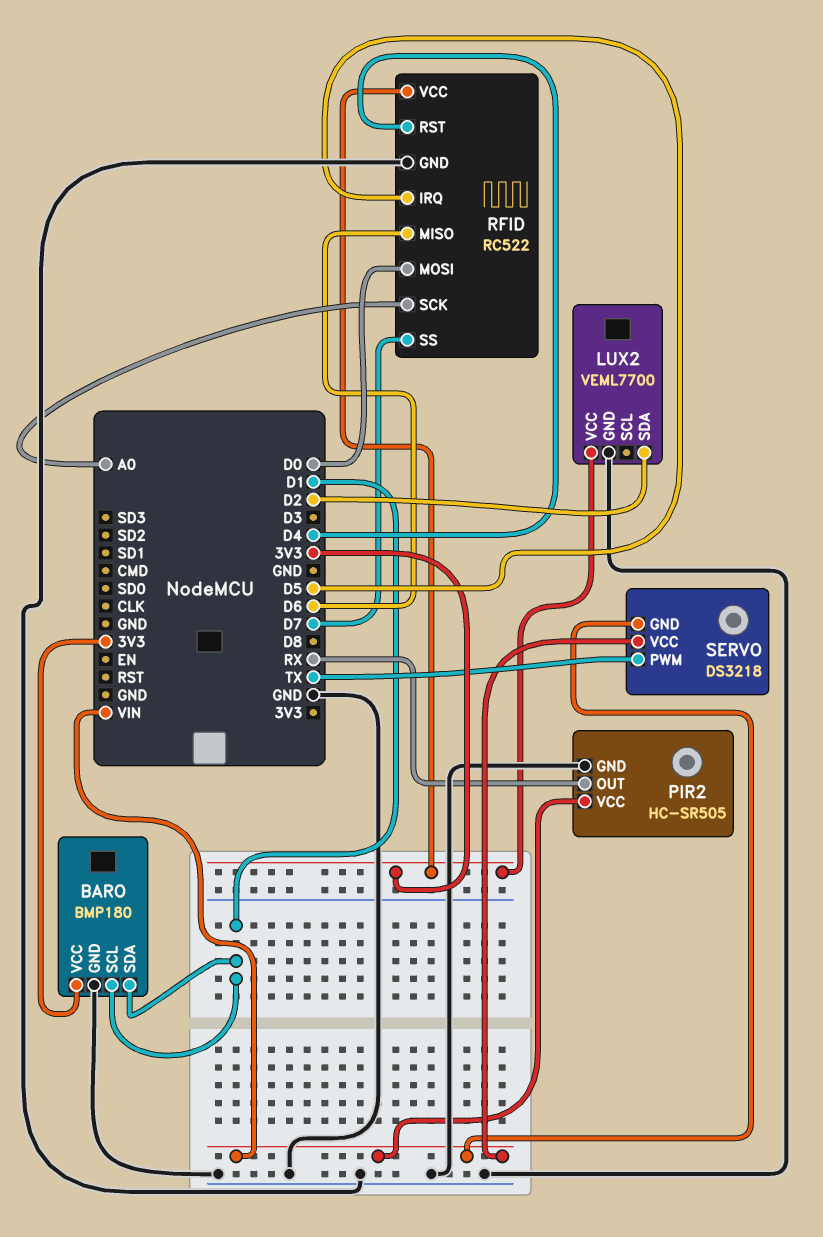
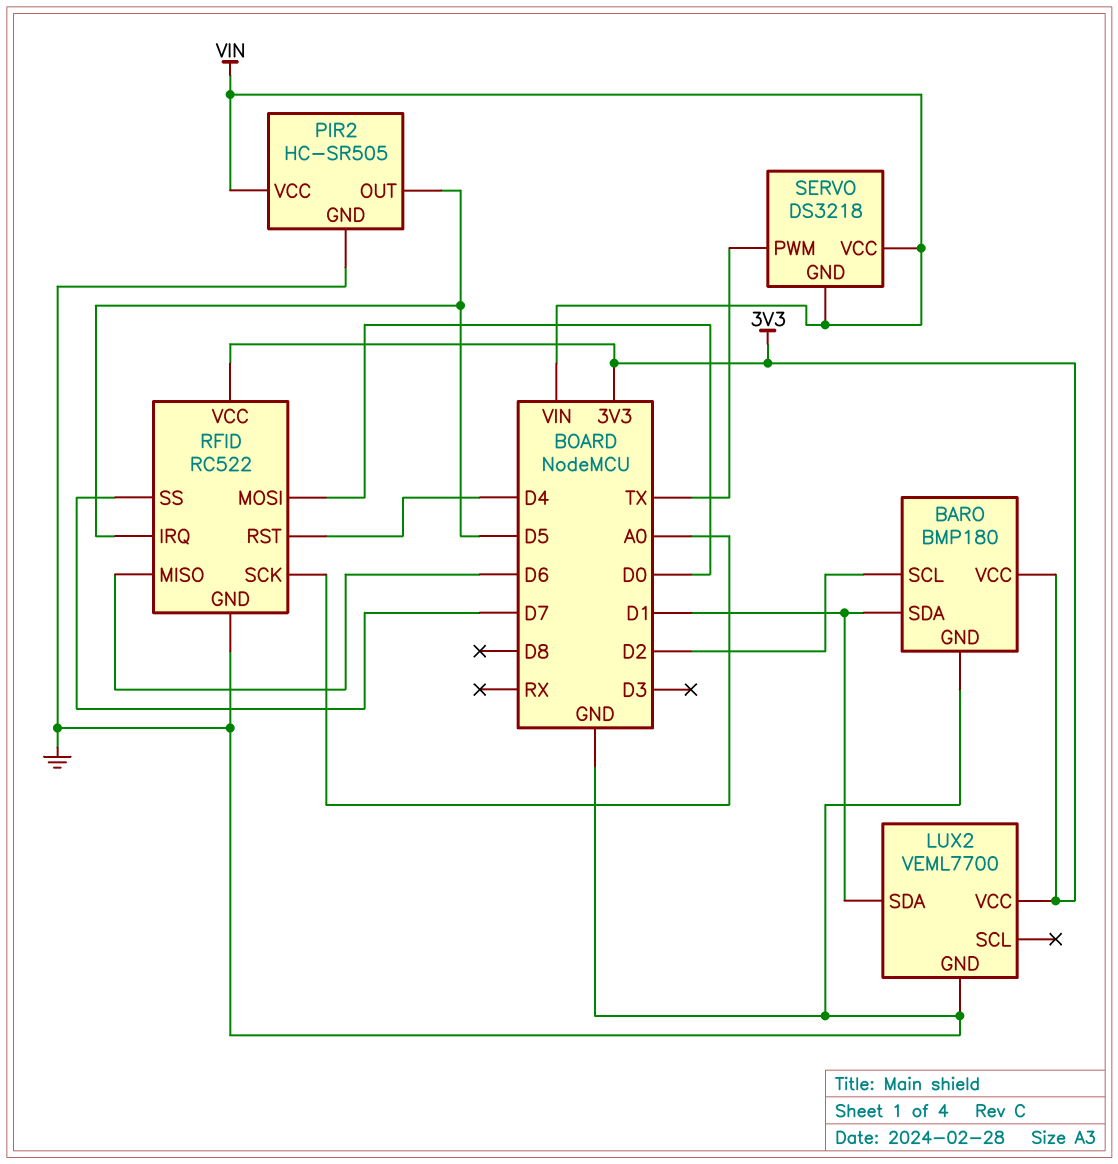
BARO pin SCL: D1 -> D2
LUX2 pin SDA: D2 -> D1
PIR2 pin OUT: RX -> D5

